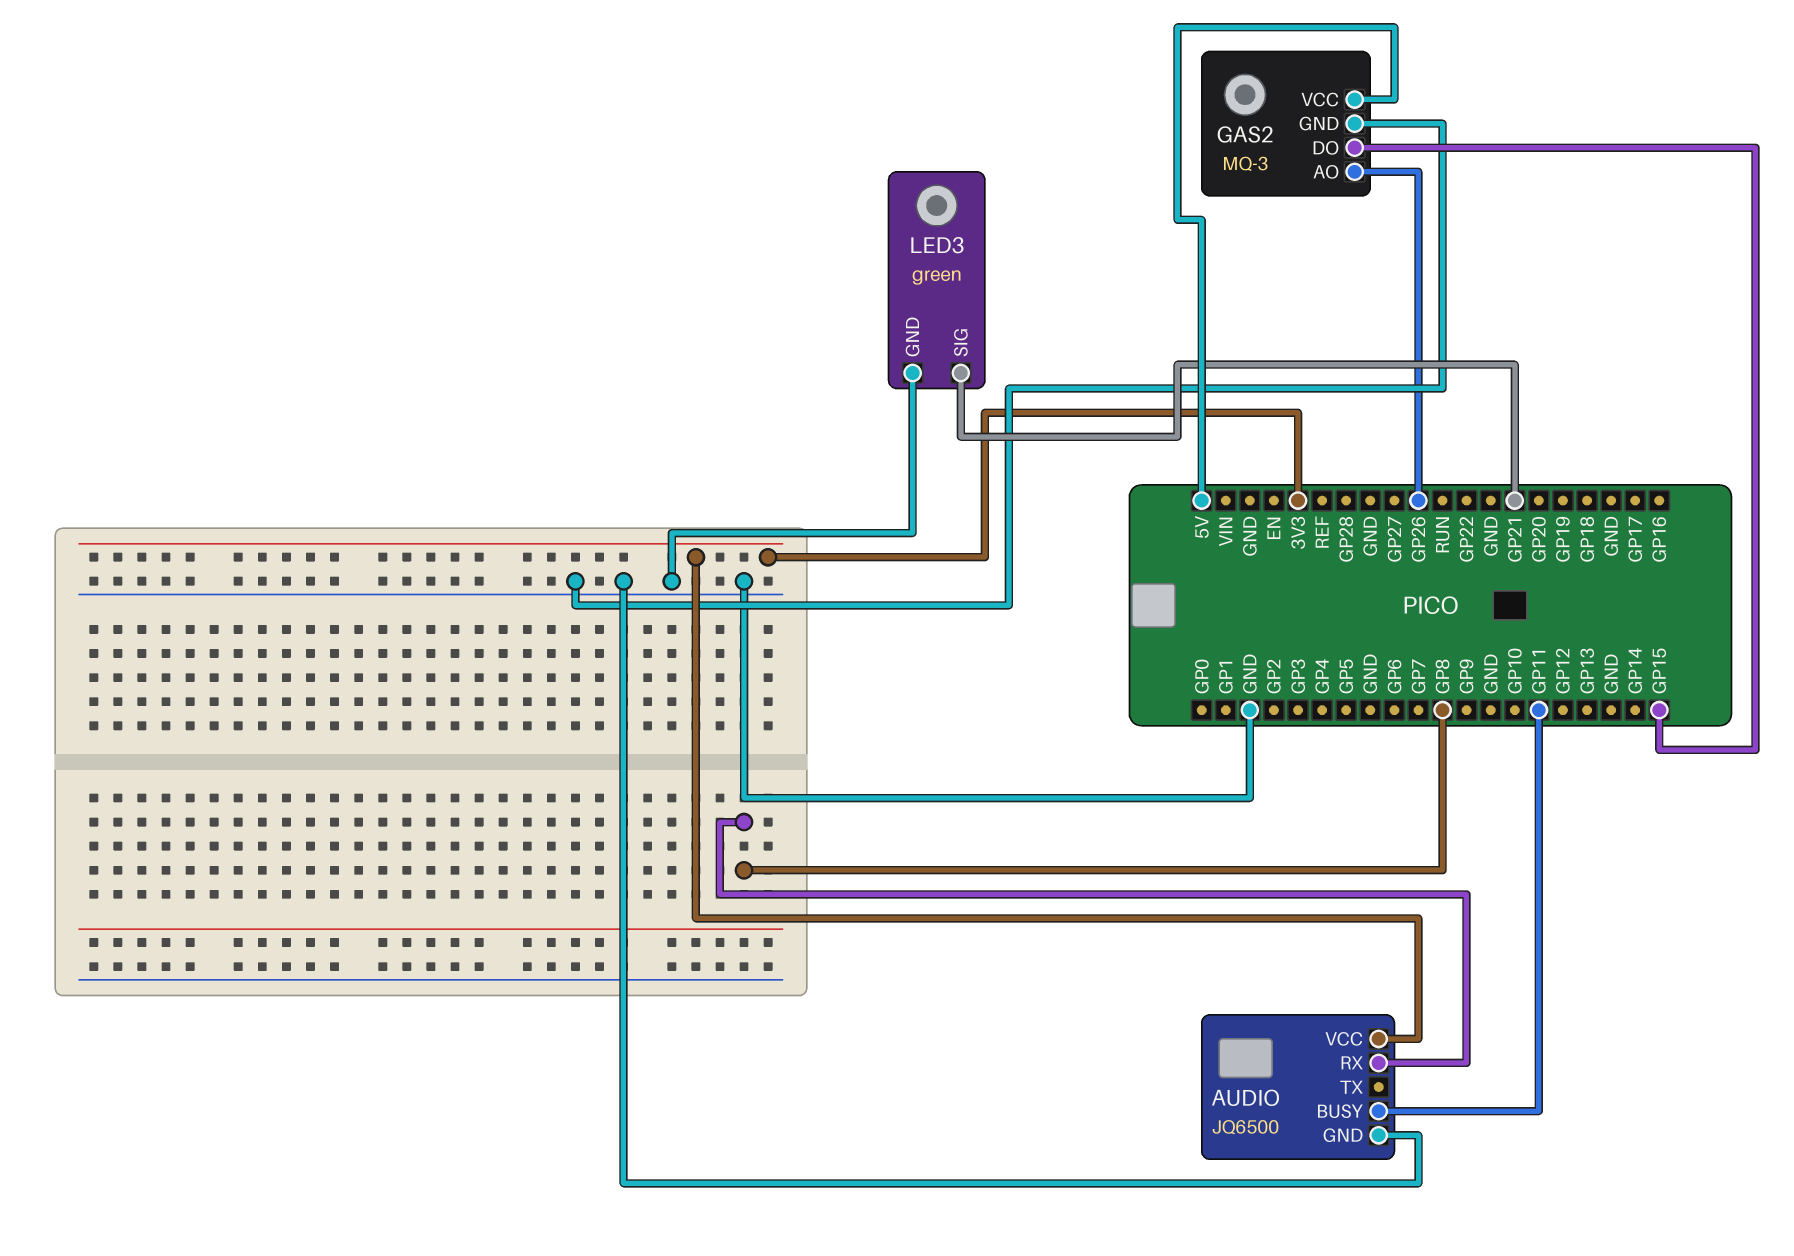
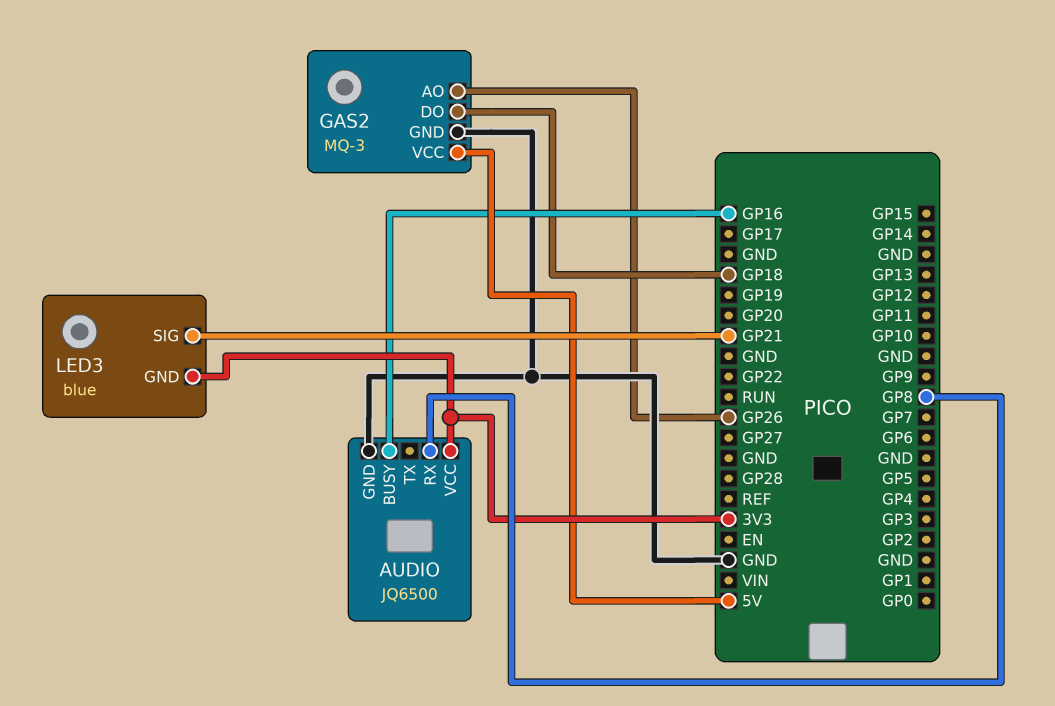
AUDIO pin BUSY: GP11 -> GP16
GAS2 pin DO: GP15 -> GP18
LED3: green -> blue
LED3 pin GND: GND -> 3V3

